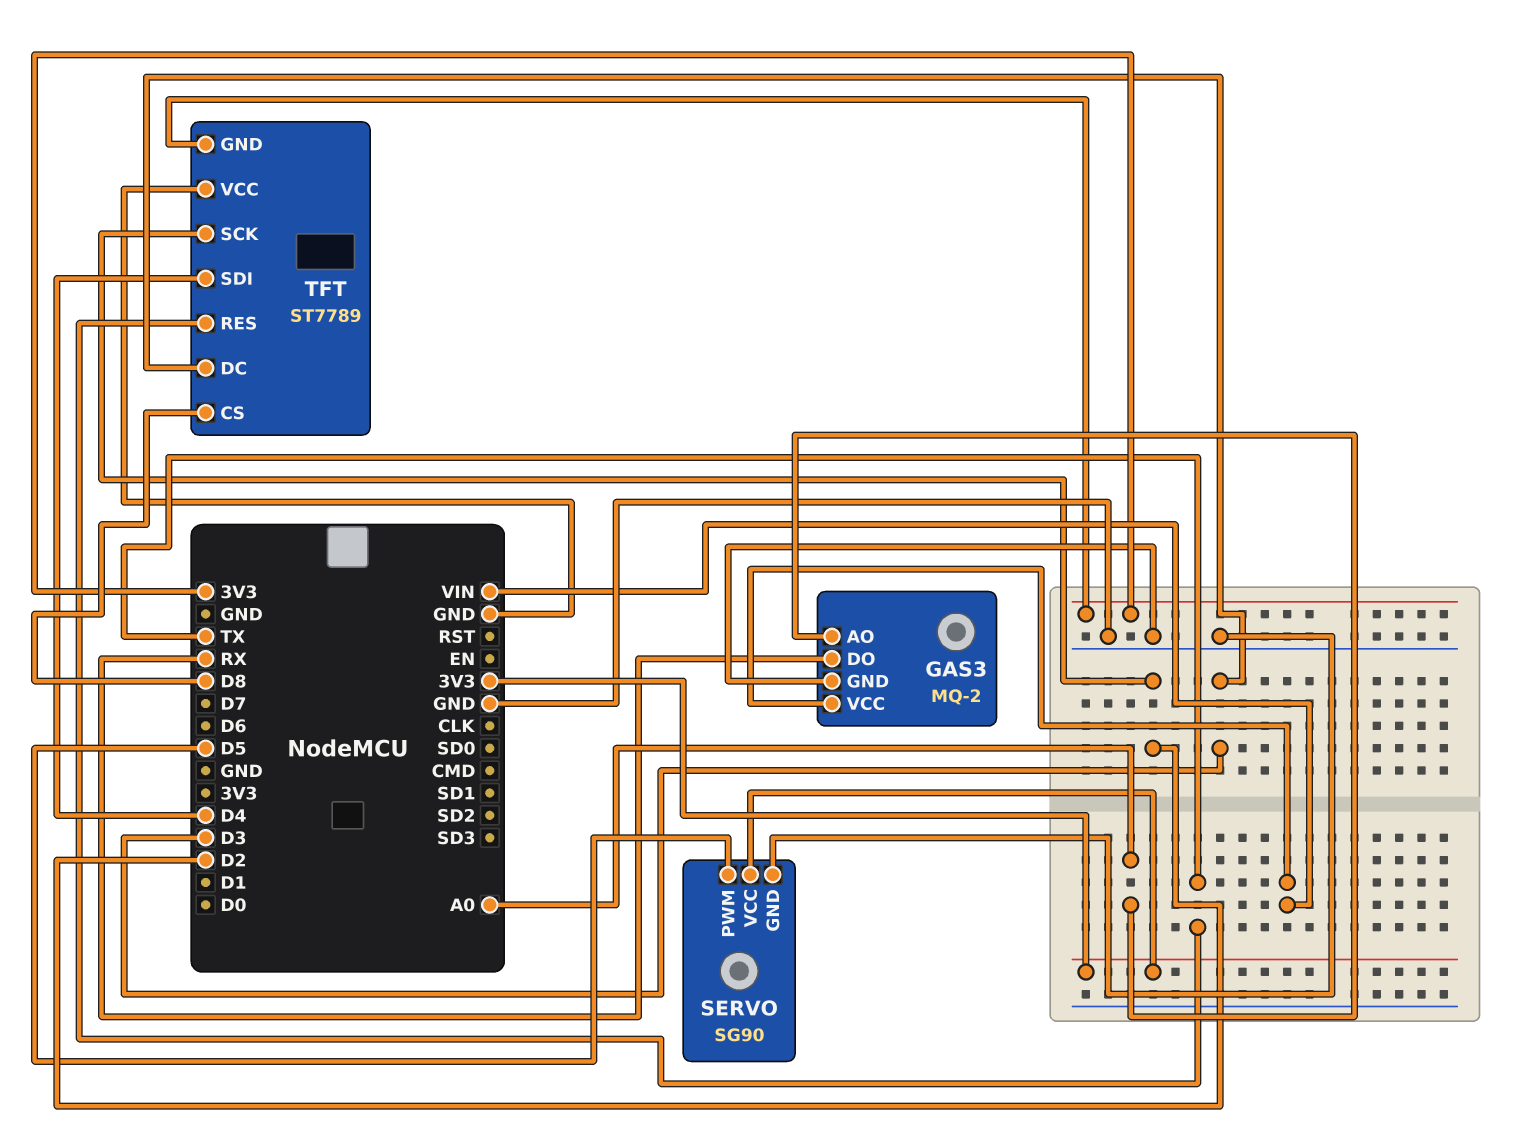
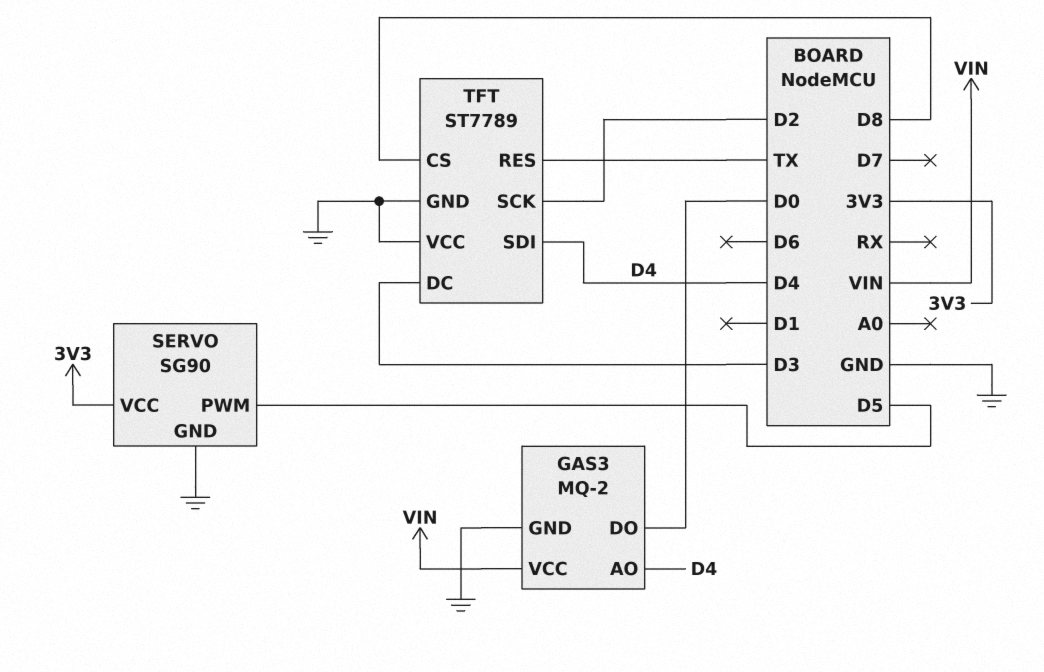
GAS3 pin AO: A0 -> D4
GAS3 pin DO: RX -> D0
TFT pin GND: 3V3 -> GND

